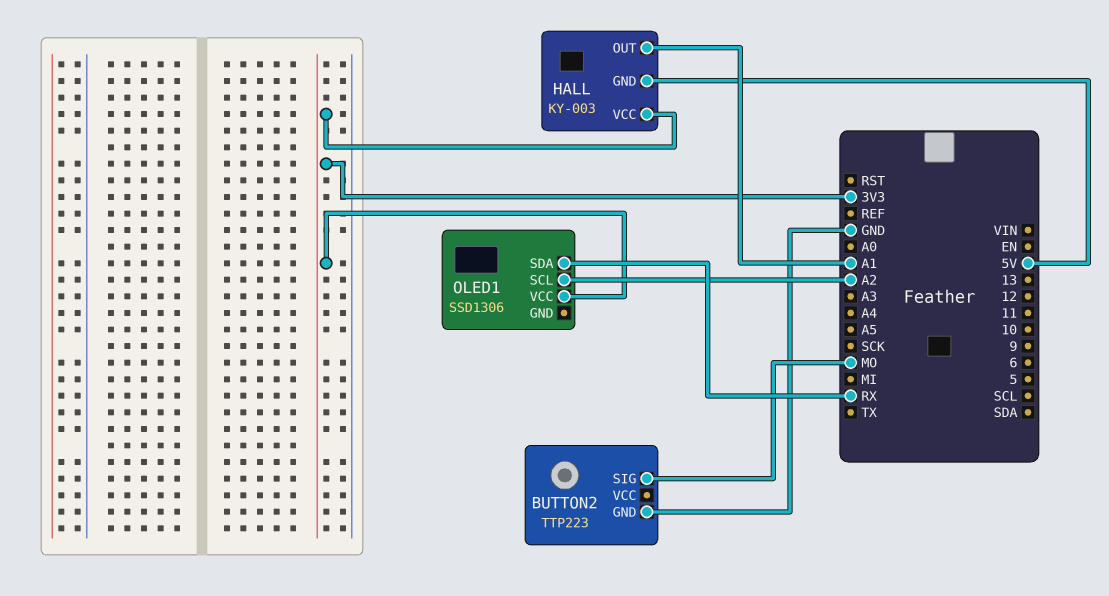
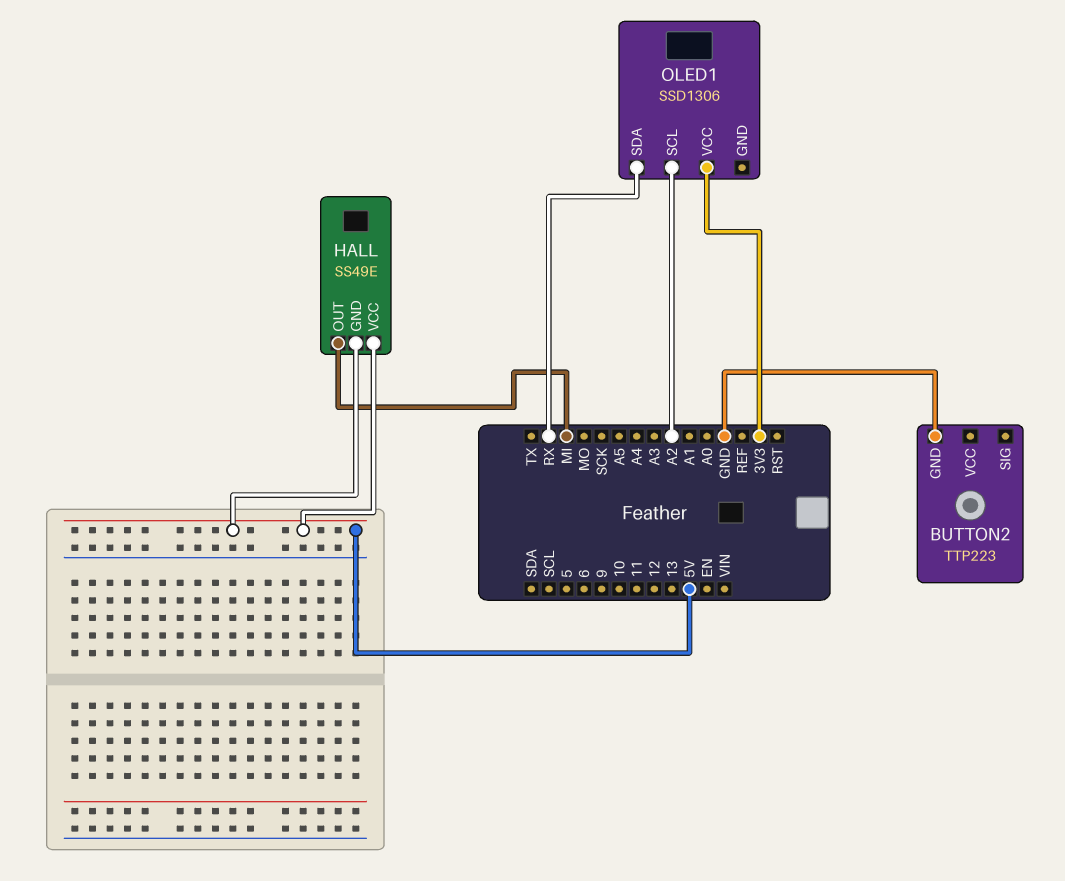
BUTTON2 pin SIG: MO -> none
HALL: KY-003 -> SS49E
HALL pin OUT: A1 -> MI
HALL pin VCC: 3V3 -> 5V

